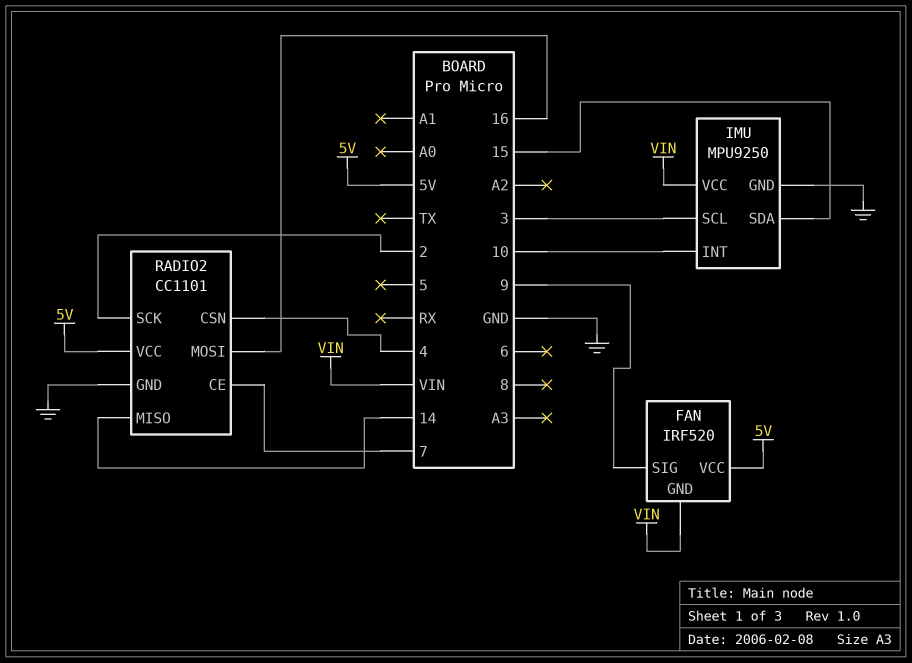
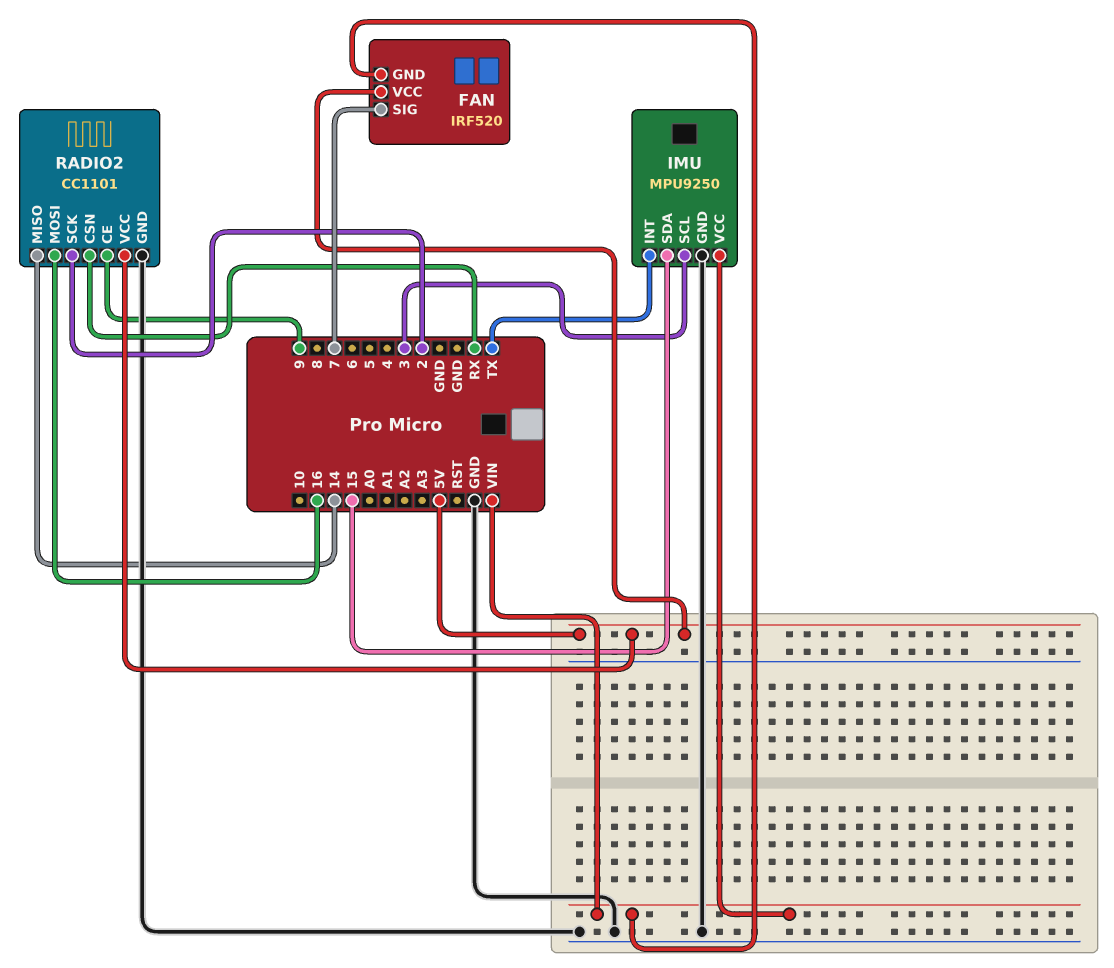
FAN pin SIG: 9 -> 7
IMU pin INT: 10 -> TX
RADIO2 pin CE: 7 -> 9
RADIO2 pin CSN: 4 -> RX

